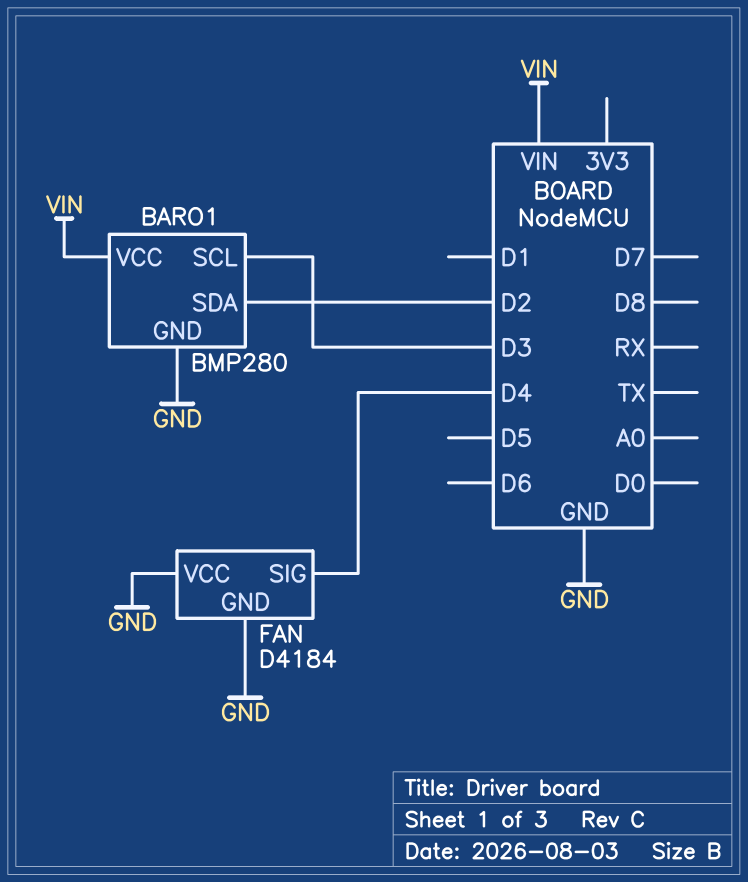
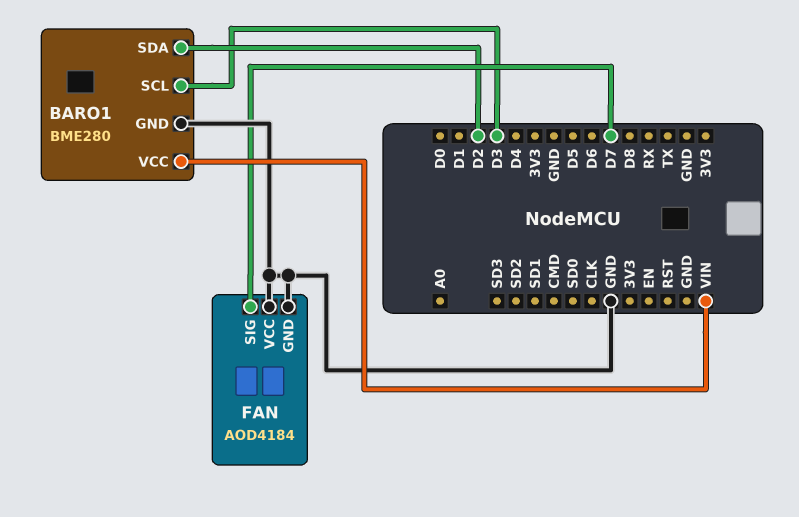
BARO1: BMP280 -> BME280
FAN: D4184 -> AOD4184
FAN pin SIG: D4 -> D7

